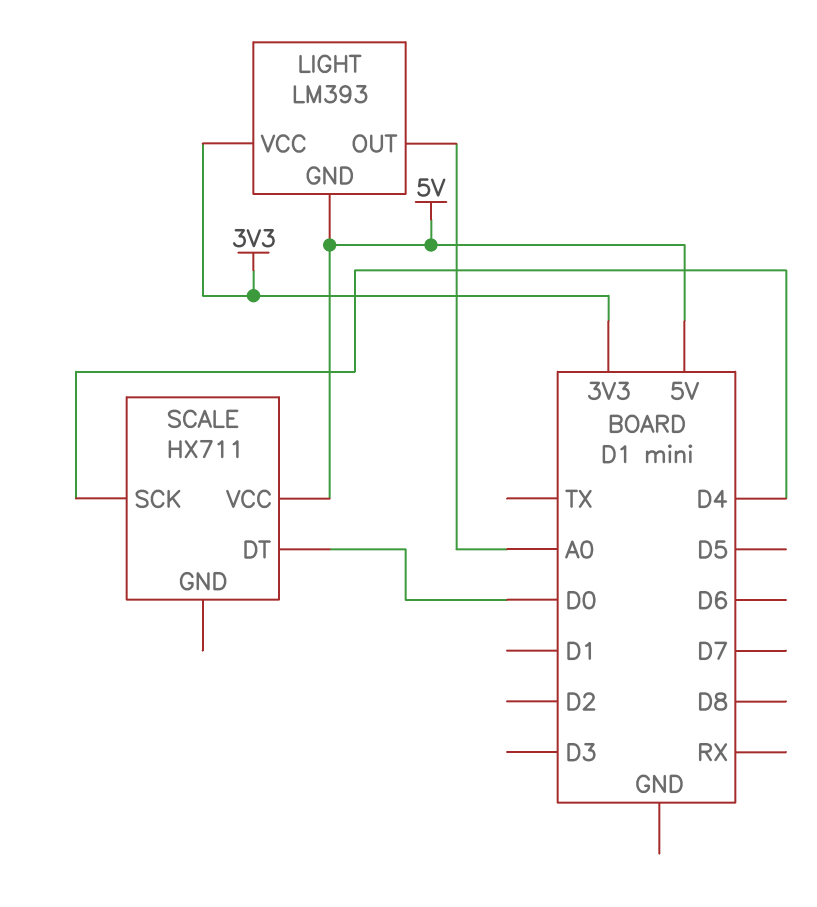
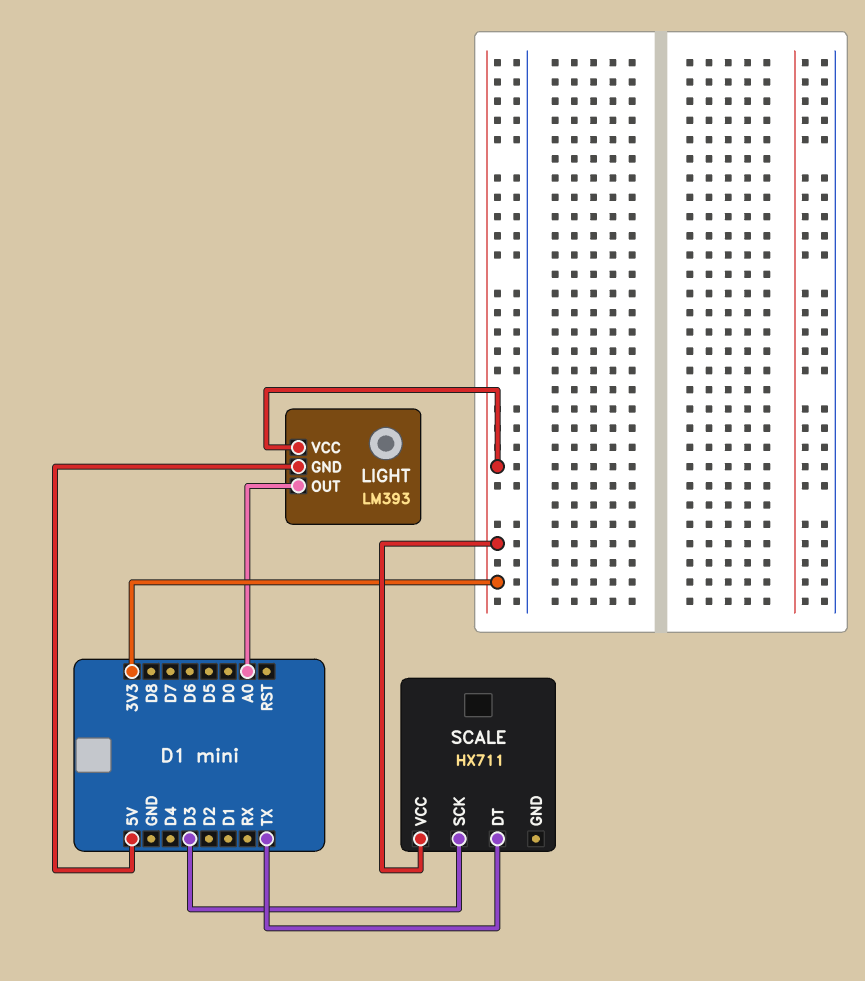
SCALE pin DT: D0 -> TX
SCALE pin SCK: D4 -> D3
SCALE pin VCC: 5V -> 3V3

